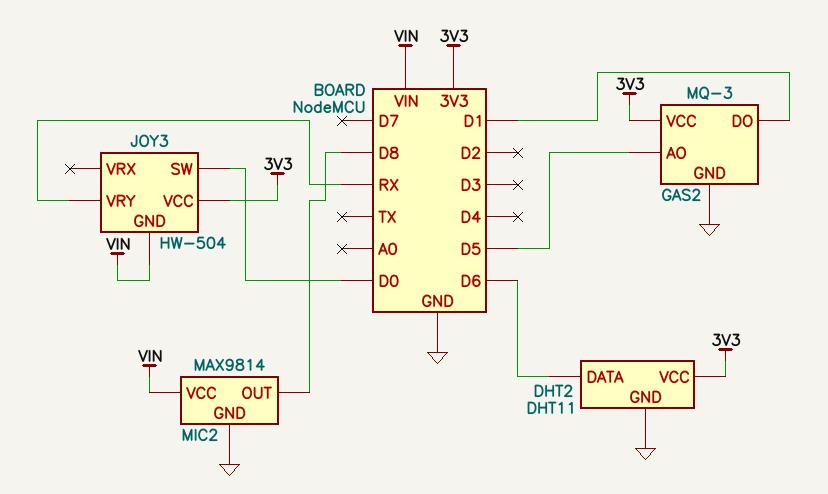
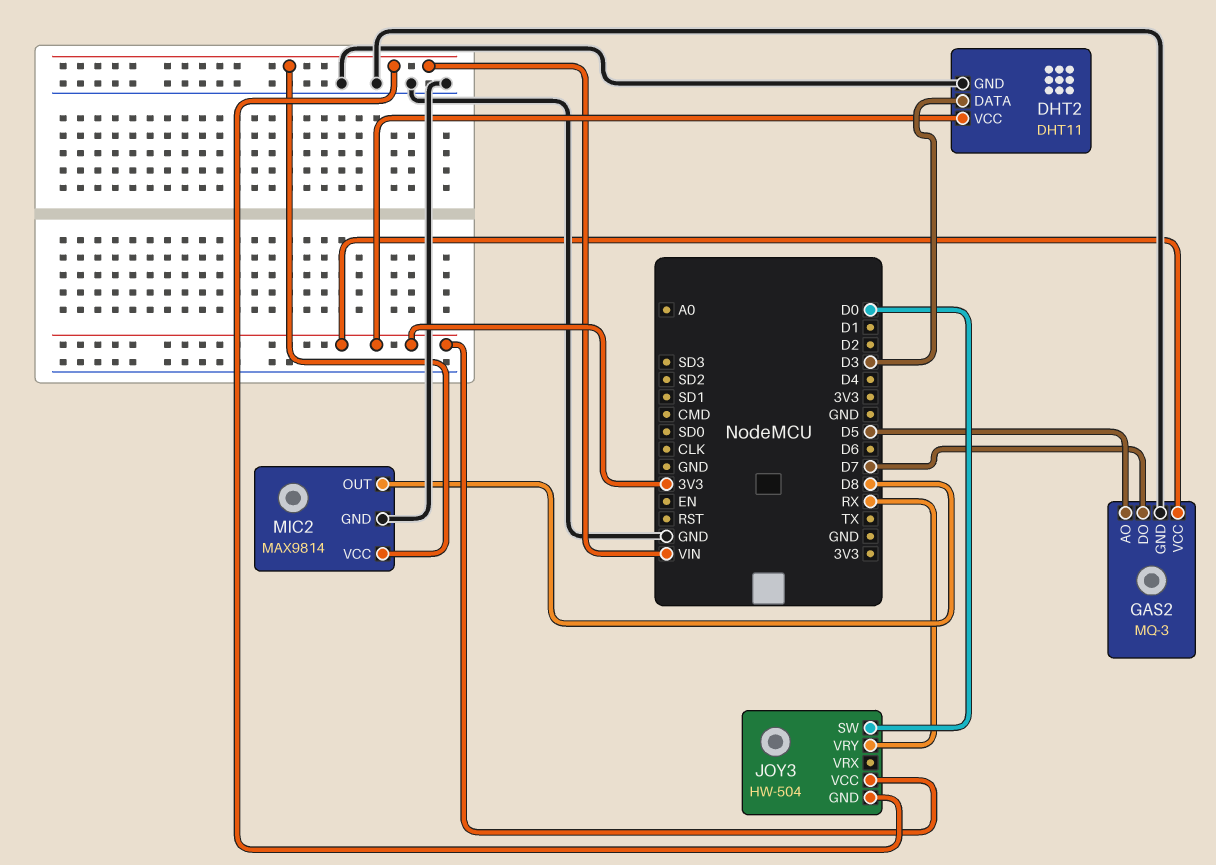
DHT2 pin DATA: D6 -> D3
GAS2 pin DO: D1 -> D7

